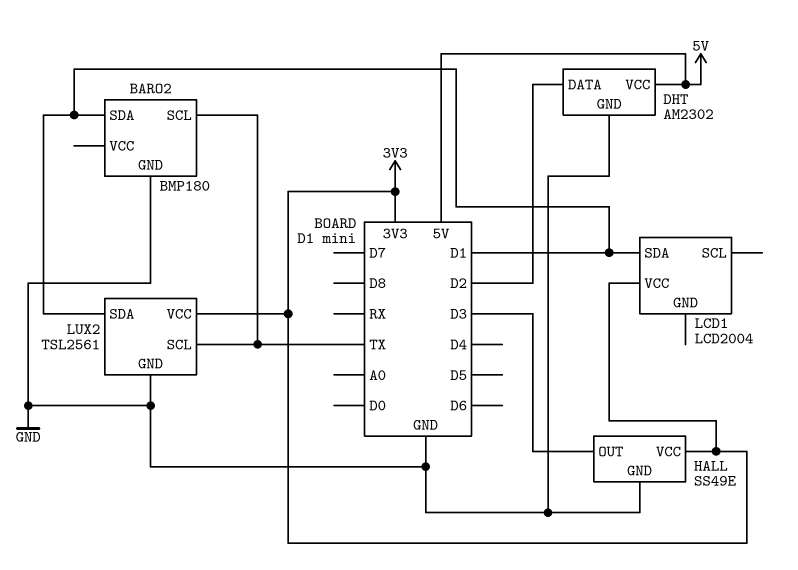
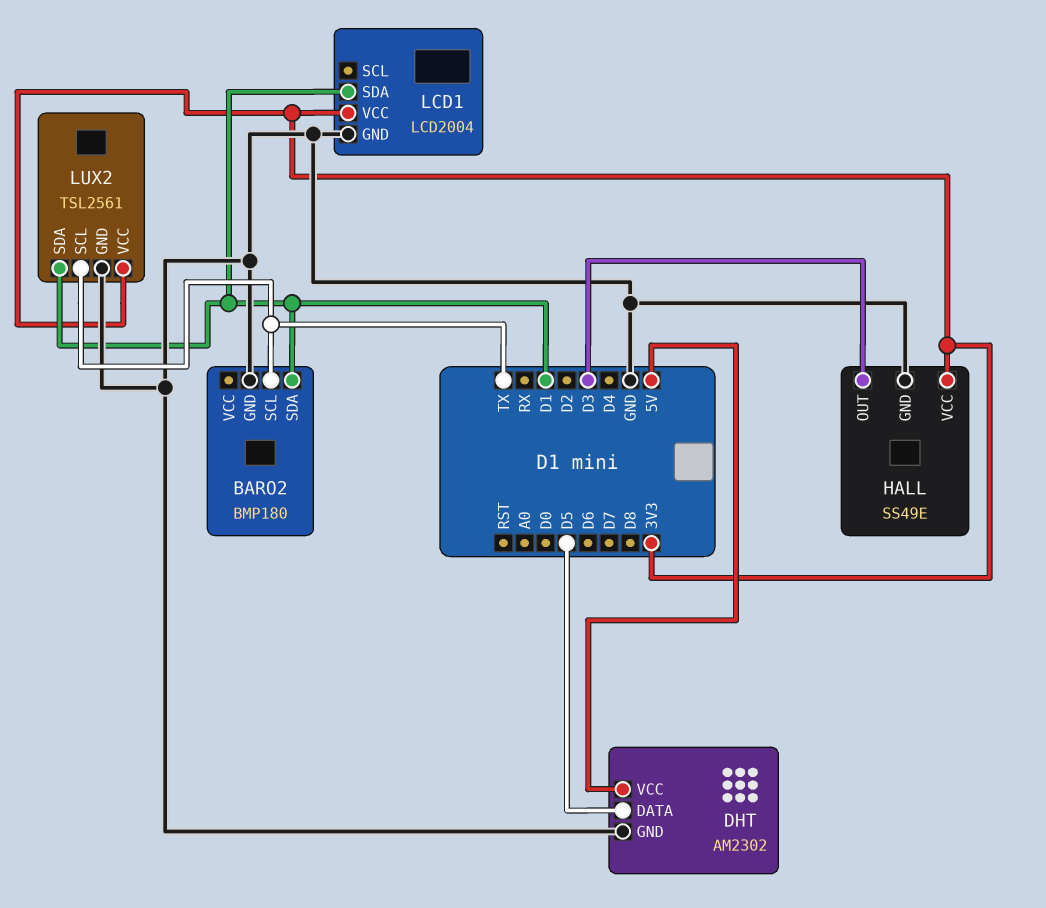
DHT pin DATA: D2 -> D5
LCD1 pin GND: none -> GND

